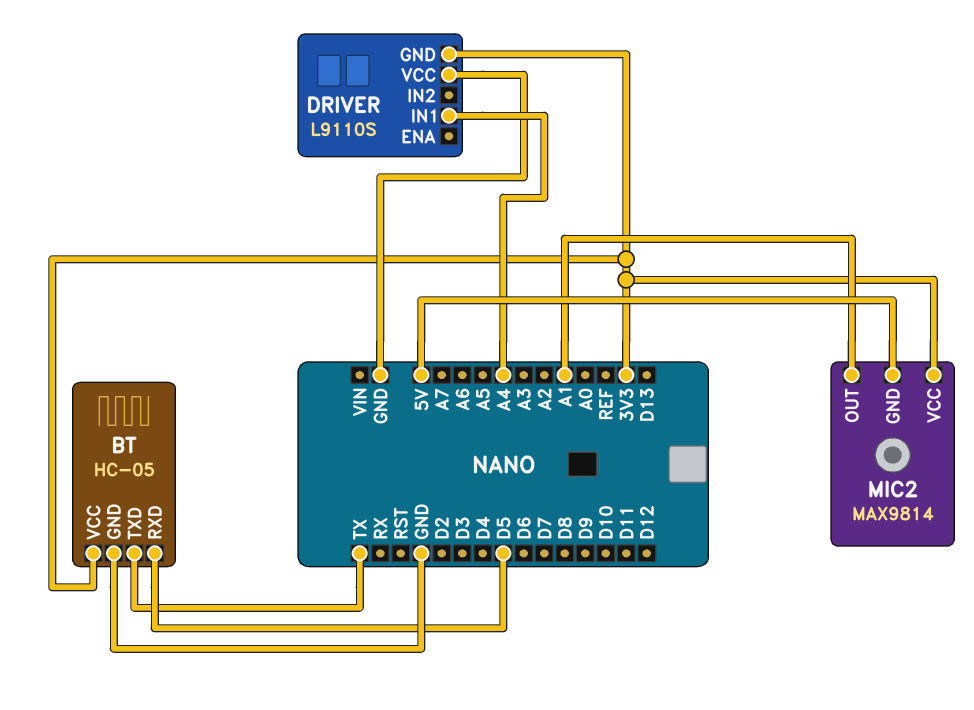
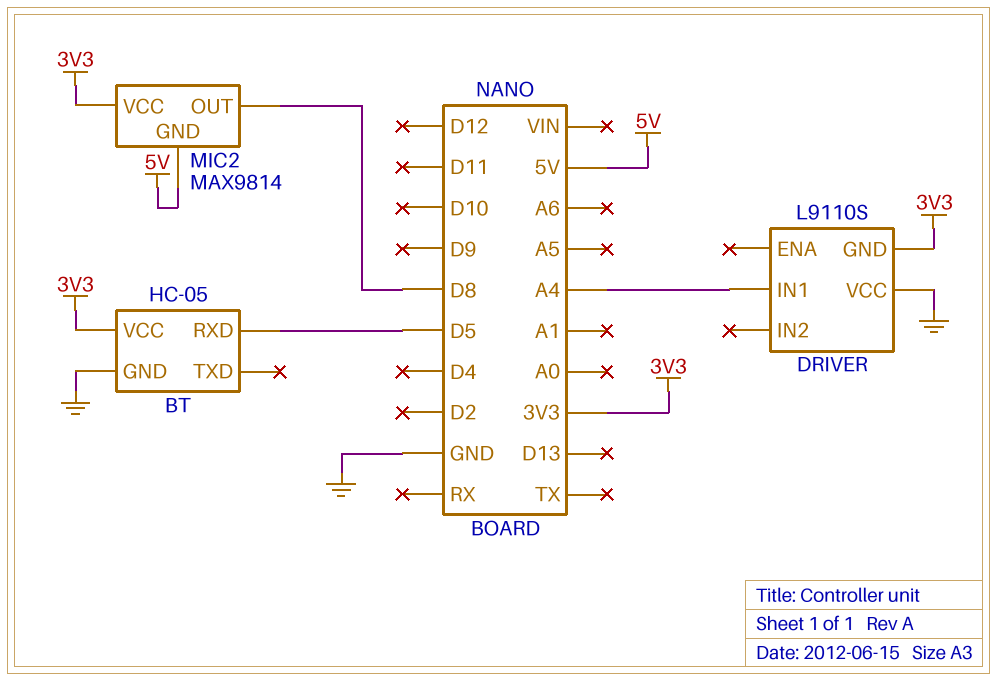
BT pin TXD: TX -> none
MIC2 pin OUT: A1 -> D8

